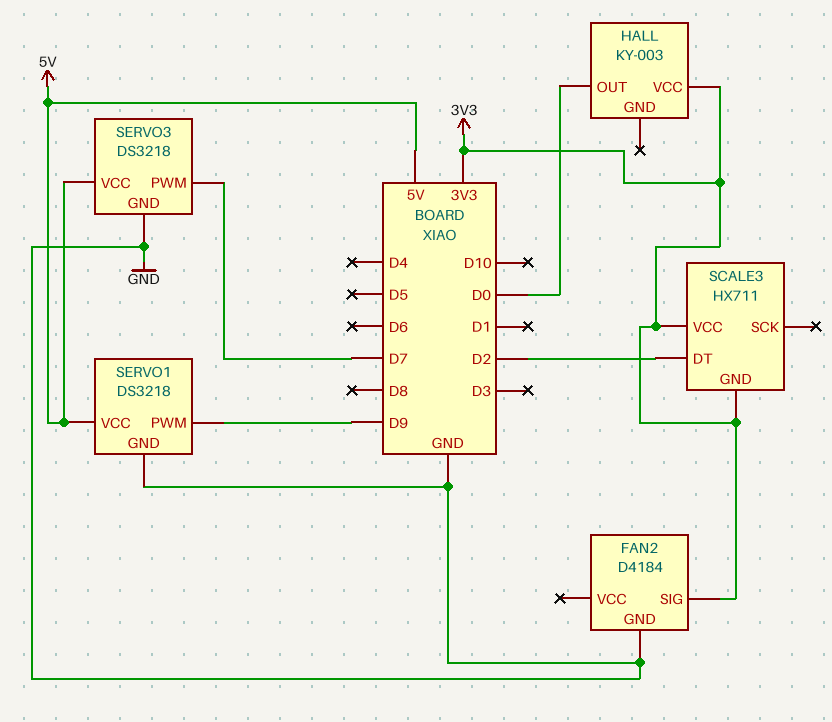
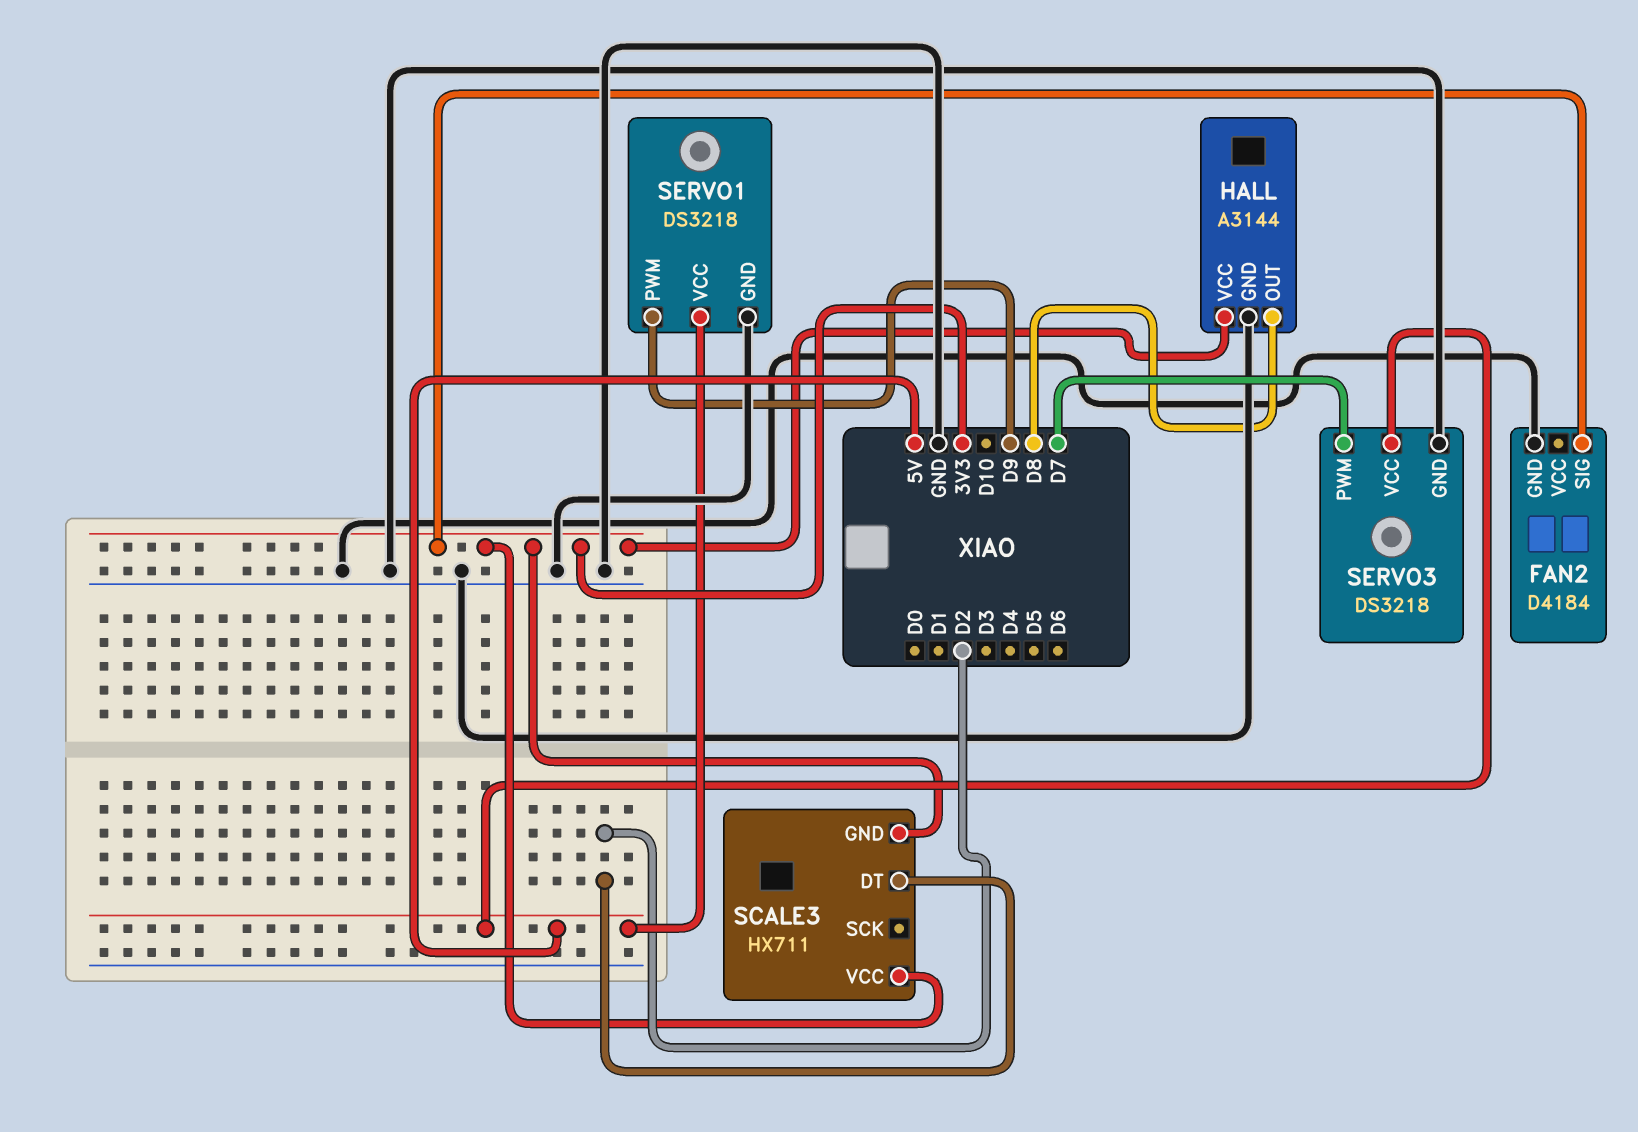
HALL: KY-003 -> A3144
HALL pin GND: none -> GND
HALL pin OUT: D0 -> D8

